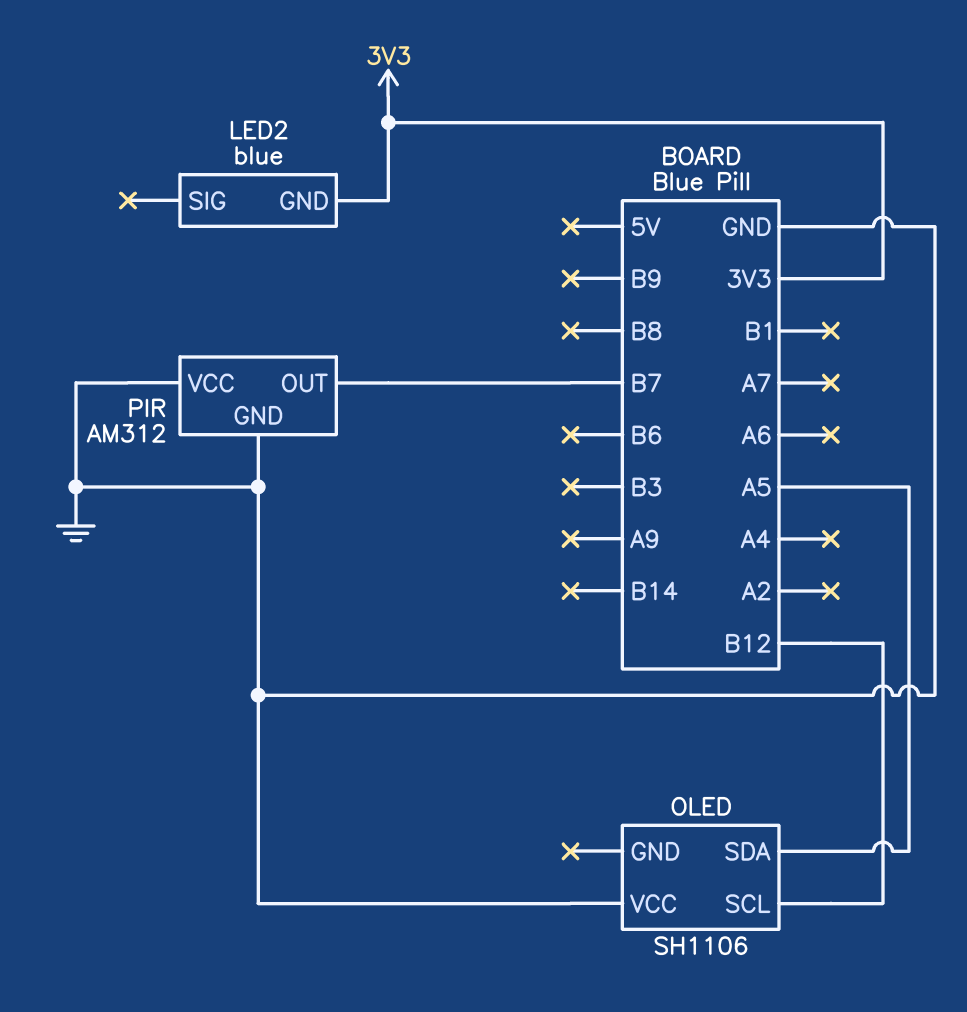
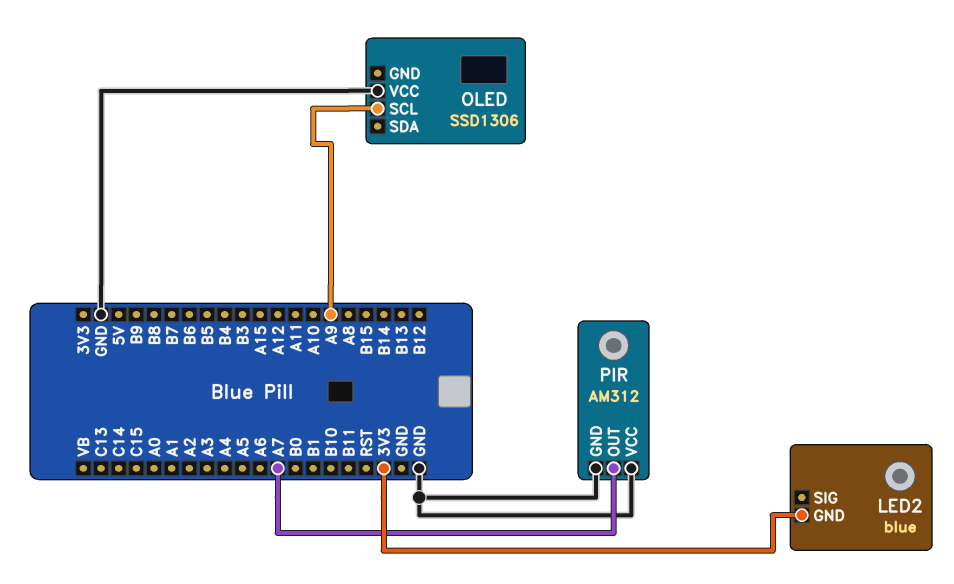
OLED: SH1106 -> SSD1306
OLED pin SCL: B12 -> A9
OLED pin SDA: A5 -> none
PIR pin OUT: B7 -> A7

